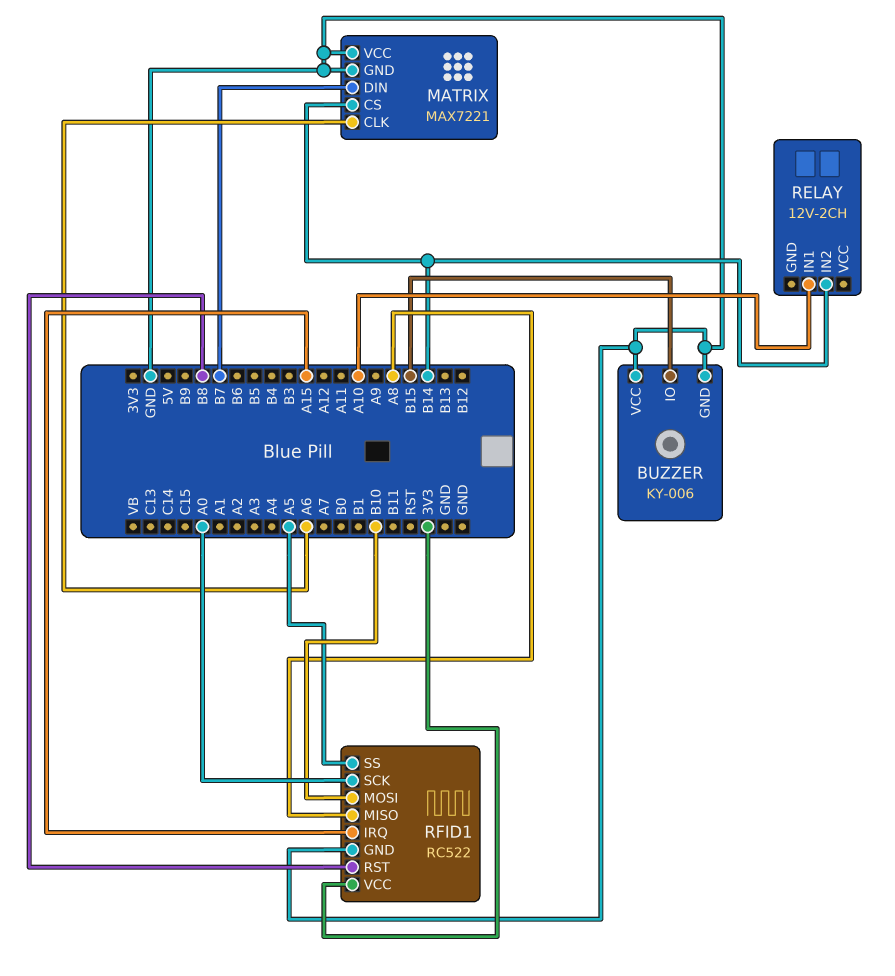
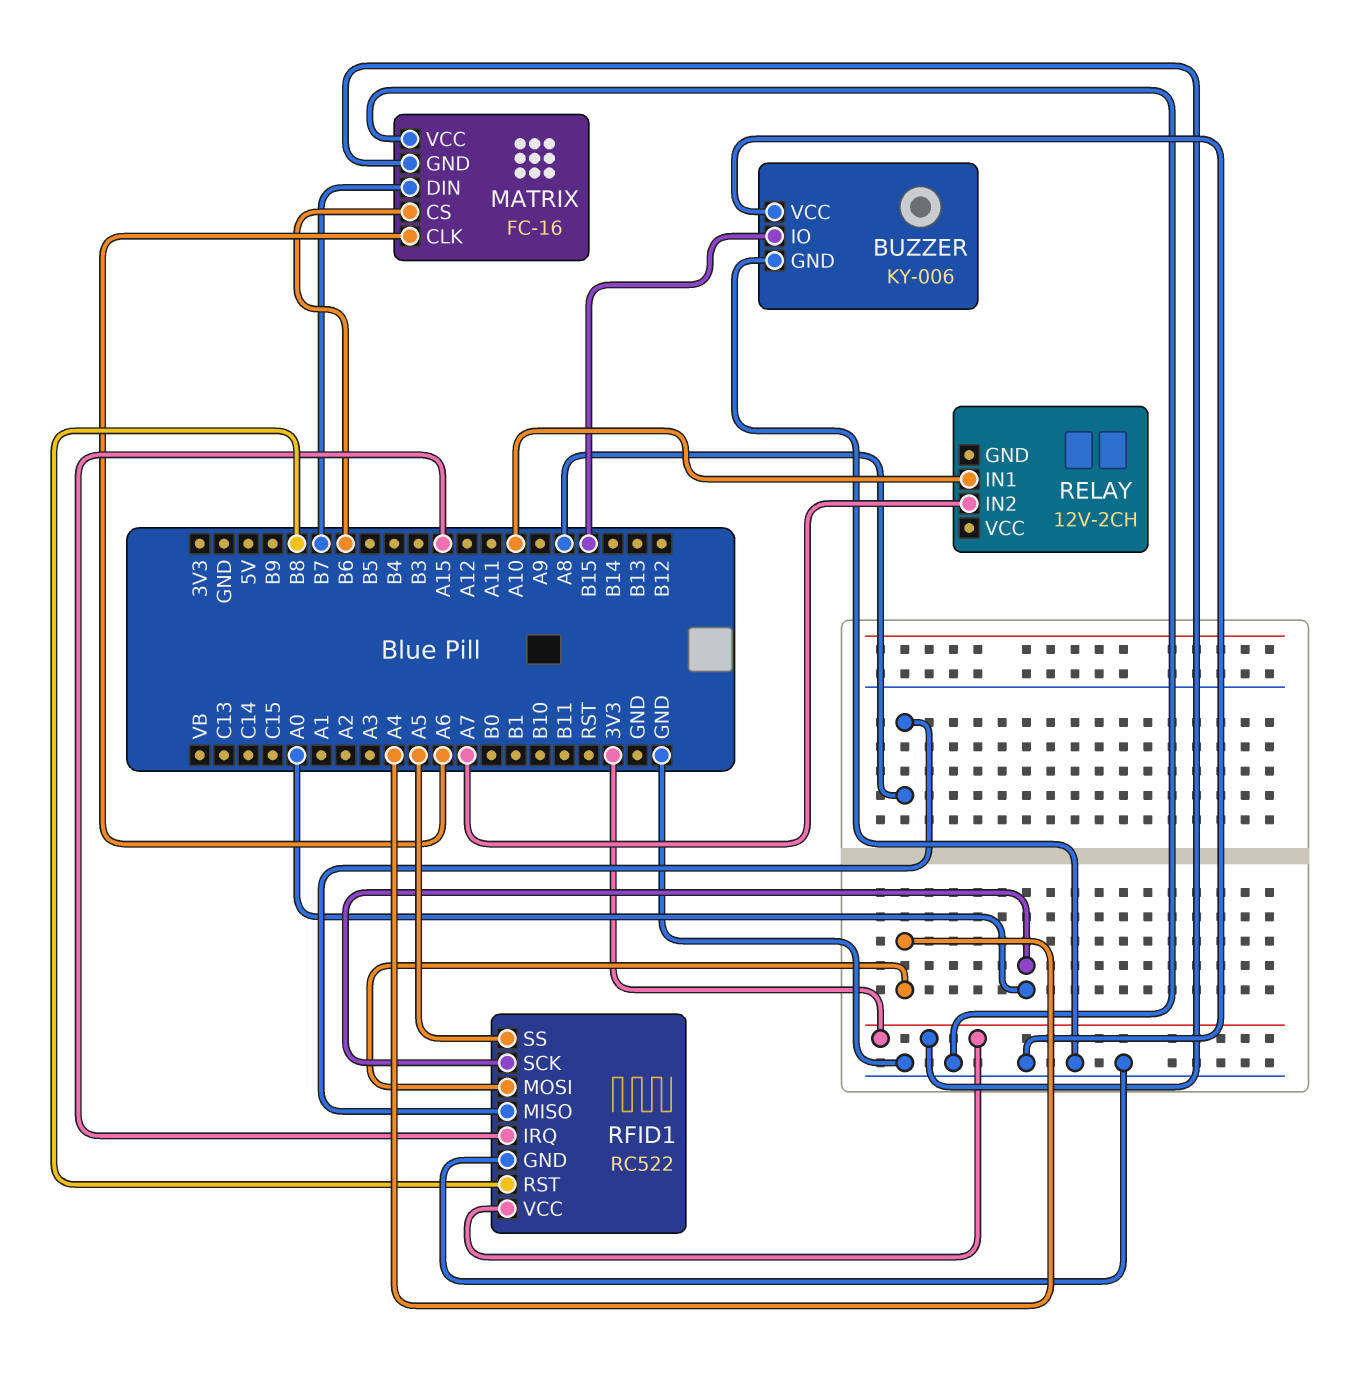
MATRIX: MAX7221 -> FC-16
MATRIX pin CS: B14 -> B6
MATRIX pin GND: GND -> 3V3
RELAY pin IN2: B14 -> A7
RFID1 pin MOSI: B10 -> A4

